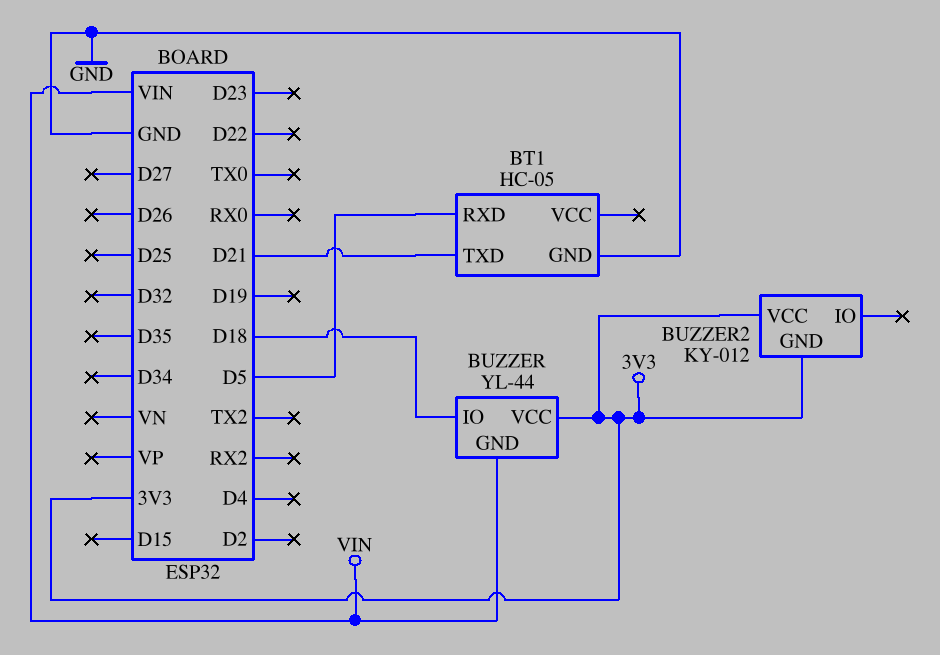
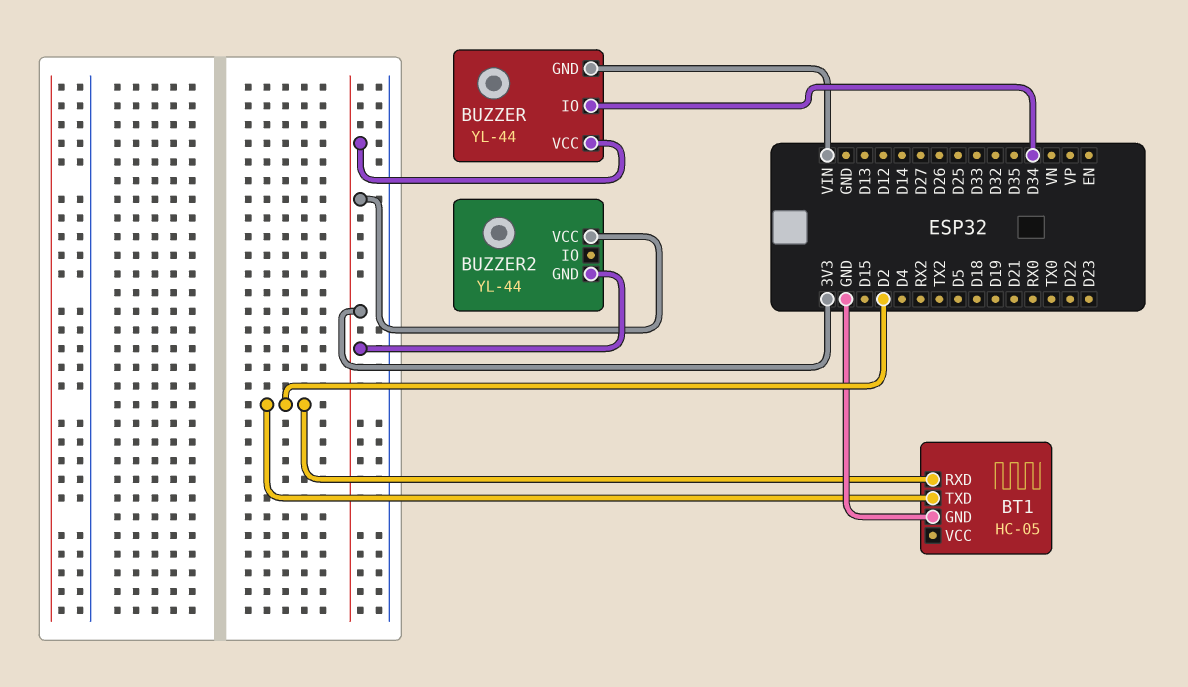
BT1 pin RXD: D5 -> D2
BT1 pin TXD: D21 -> D2
BUZZER pin IO: D18 -> D34
BUZZER2: KY-012 -> YL-44

